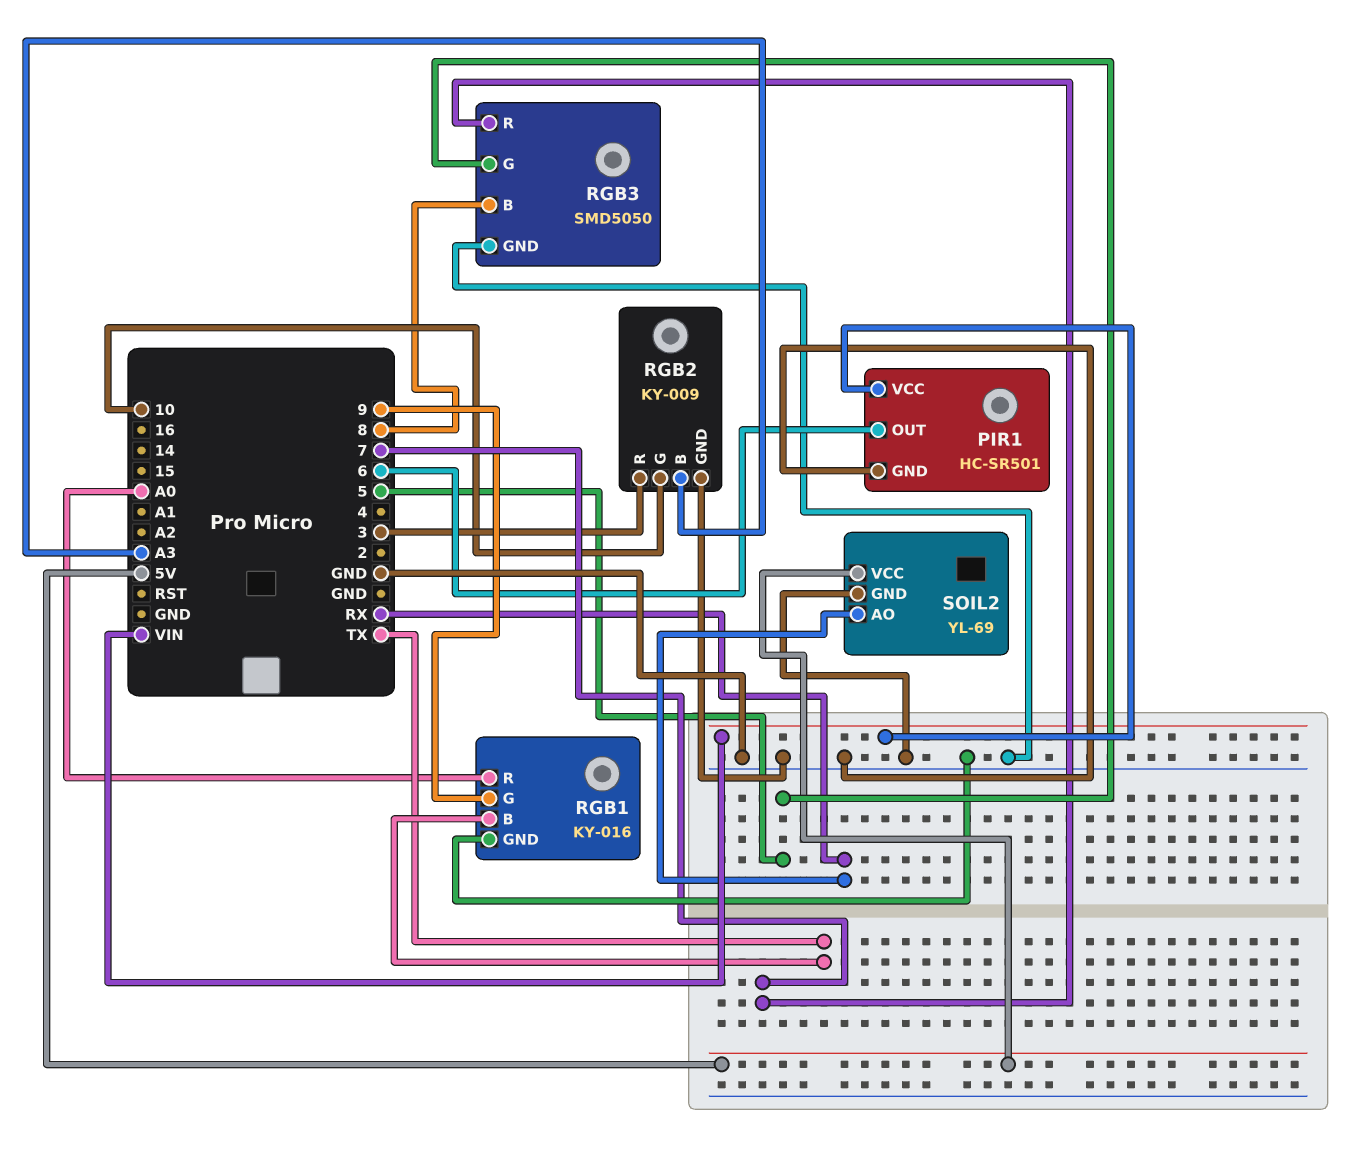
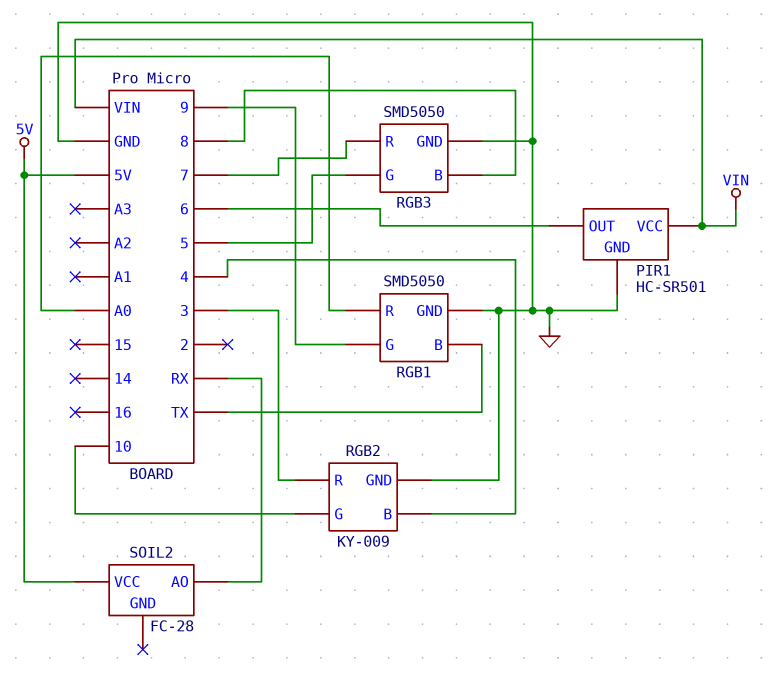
RGB1: KY-016 -> SMD5050
RGB2 pin B: A3 -> 4
SOIL2: YL-69 -> FC-28
SOIL2 pin GND: GND -> none

